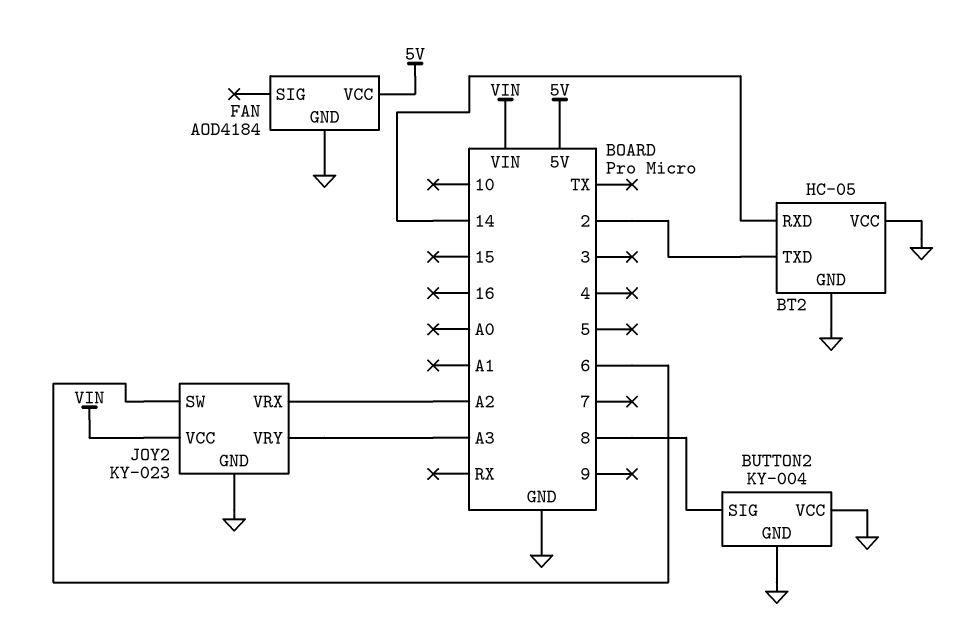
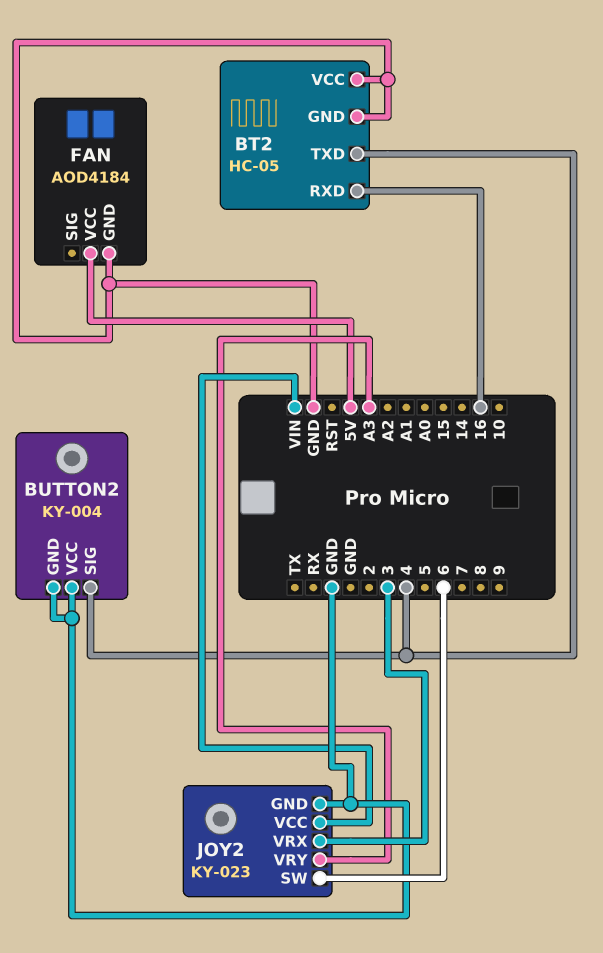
BT2 pin RXD: 14 -> 16
BT2 pin TXD: 2 -> 4
BUTTON2 pin SIG: 8 -> 4
JOY2 pin VRX: A2 -> 3

